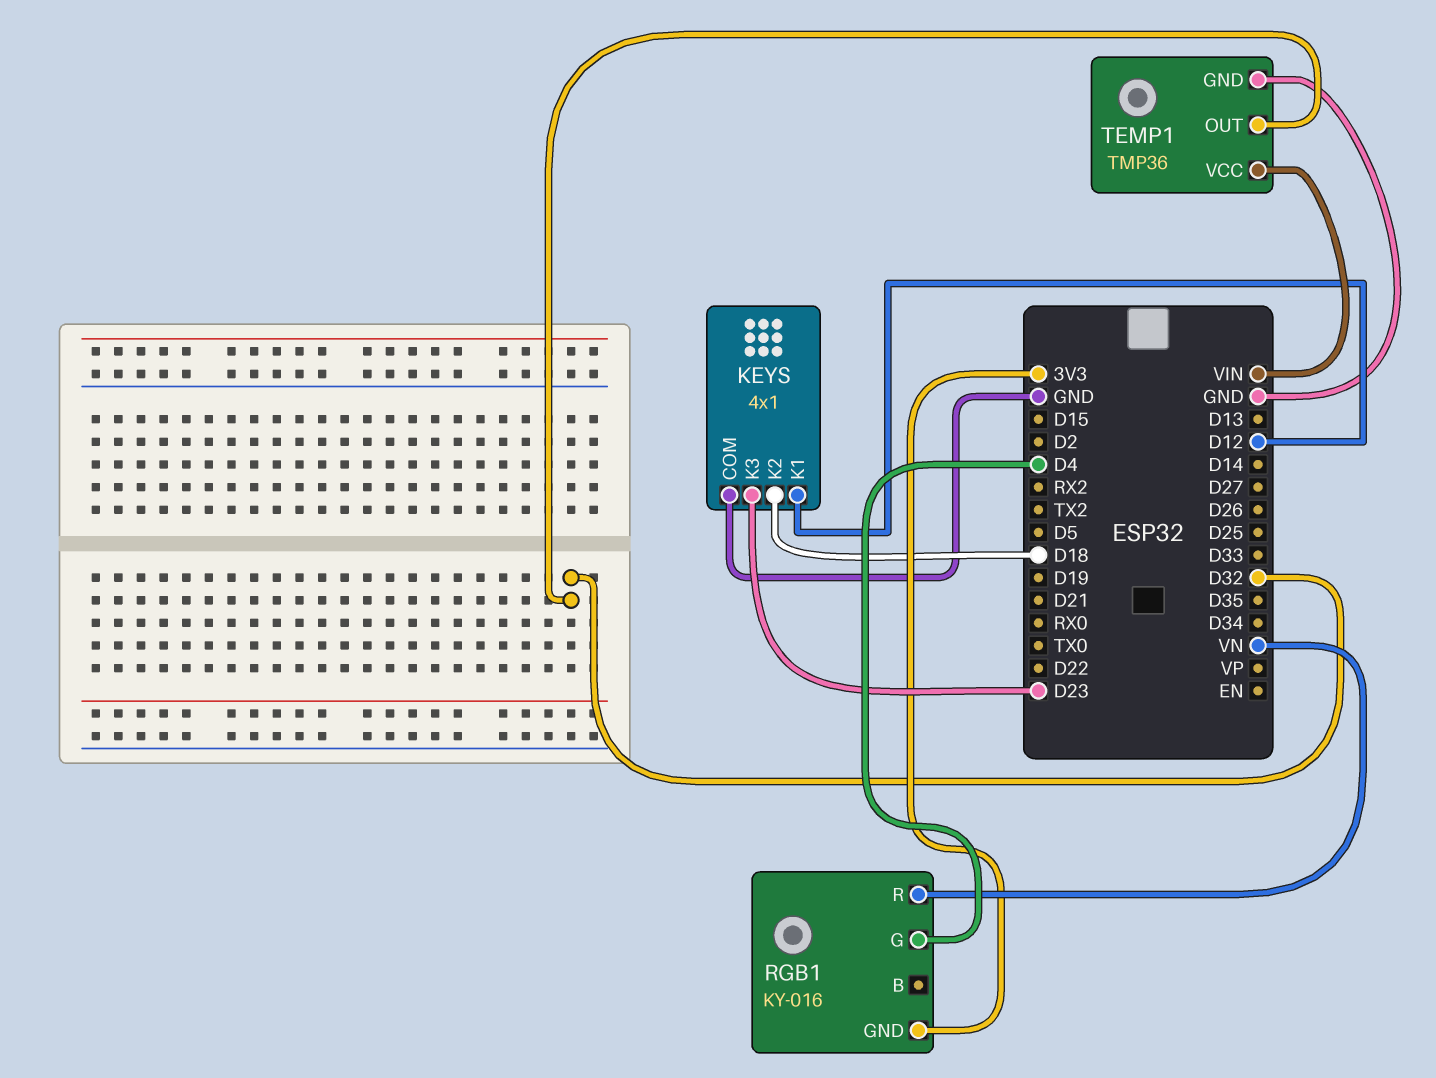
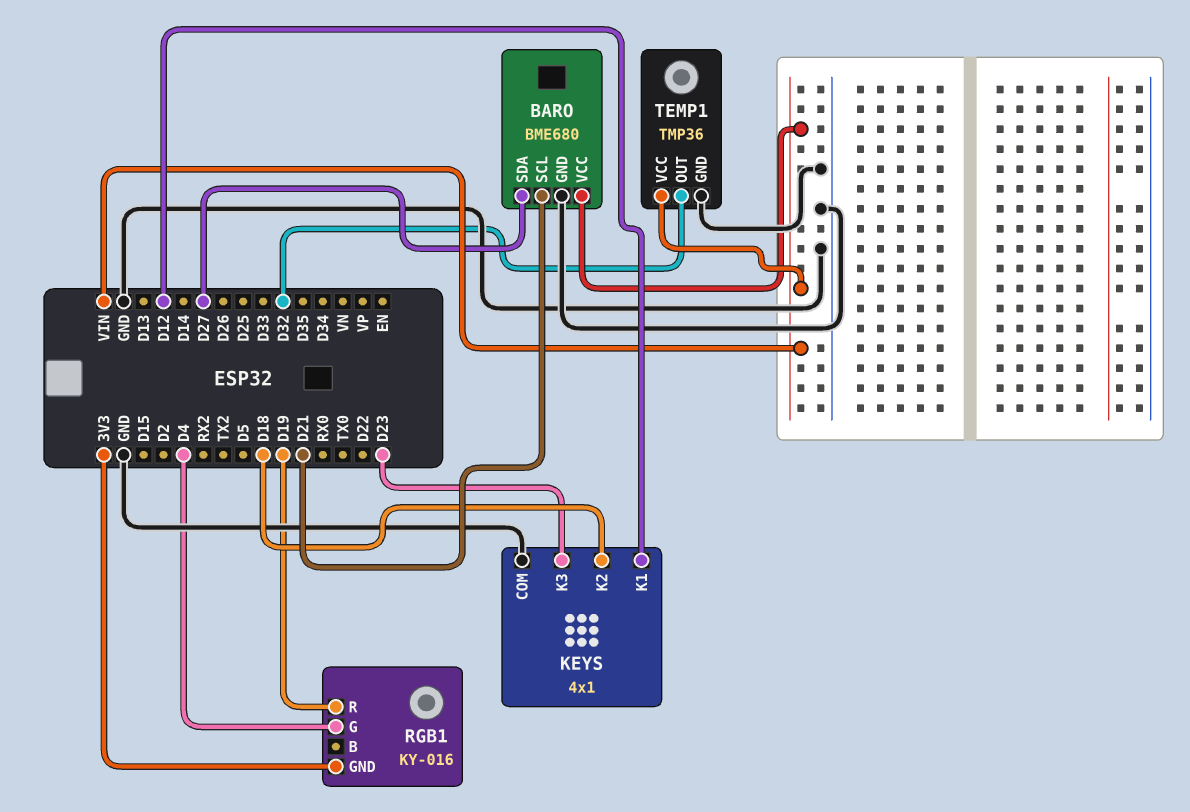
BARO: none -> BME680
BARO pin GND: none -> GND
BARO pin SCL: none -> D21
BARO pin SDA: none -> D27
BARO pin VCC: none -> VIN
RGB1 pin R: VN -> D19

